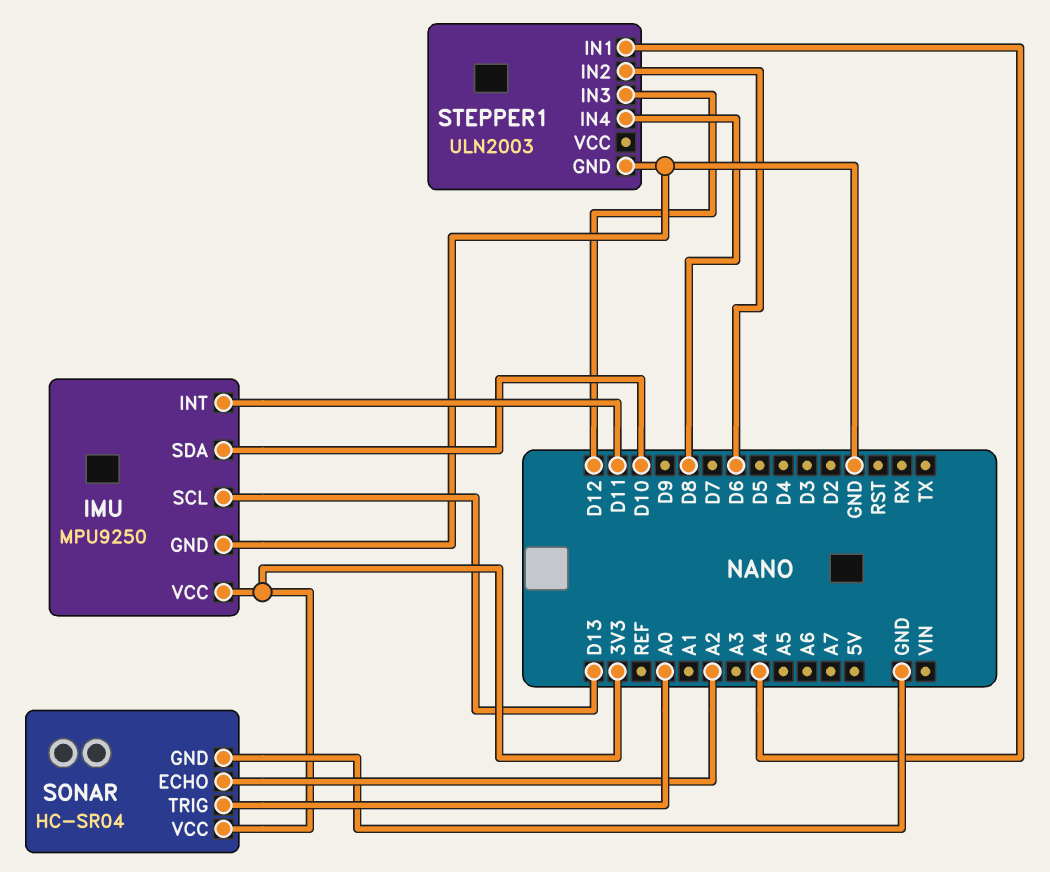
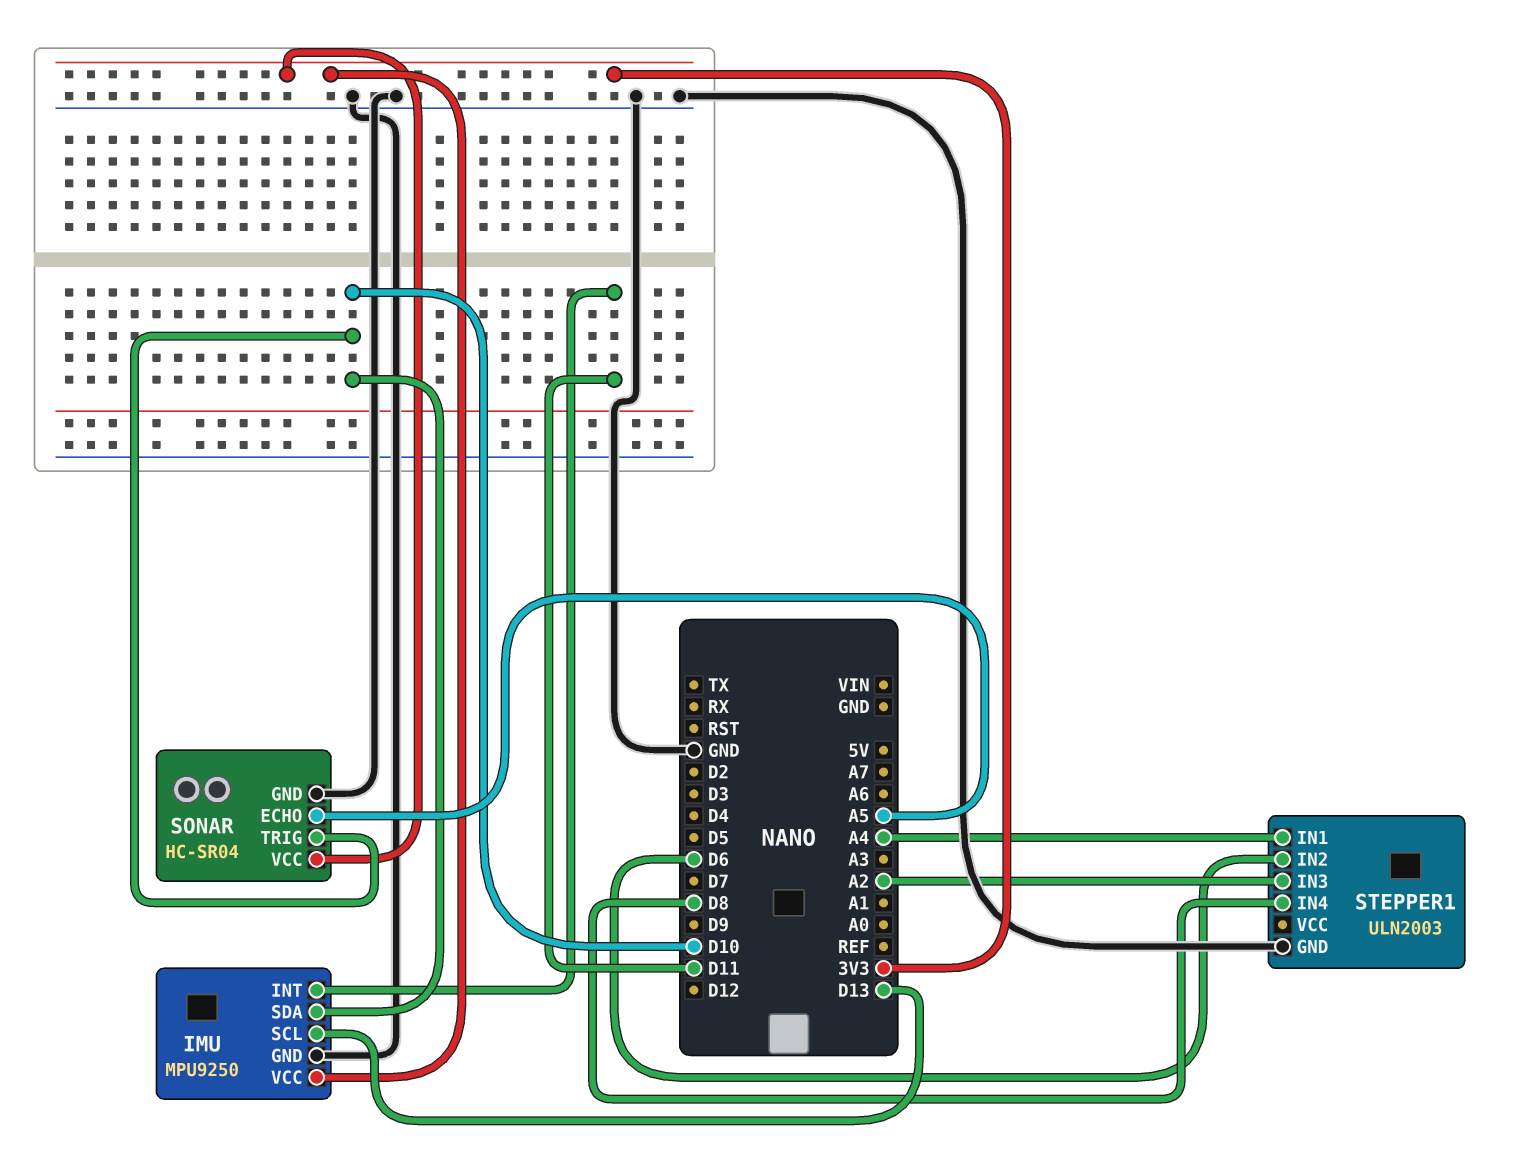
SONAR pin ECHO: A2 -> A5
SONAR pin TRIG: A0 -> D10
STEPPER1 pin IN3: D12 -> A2

